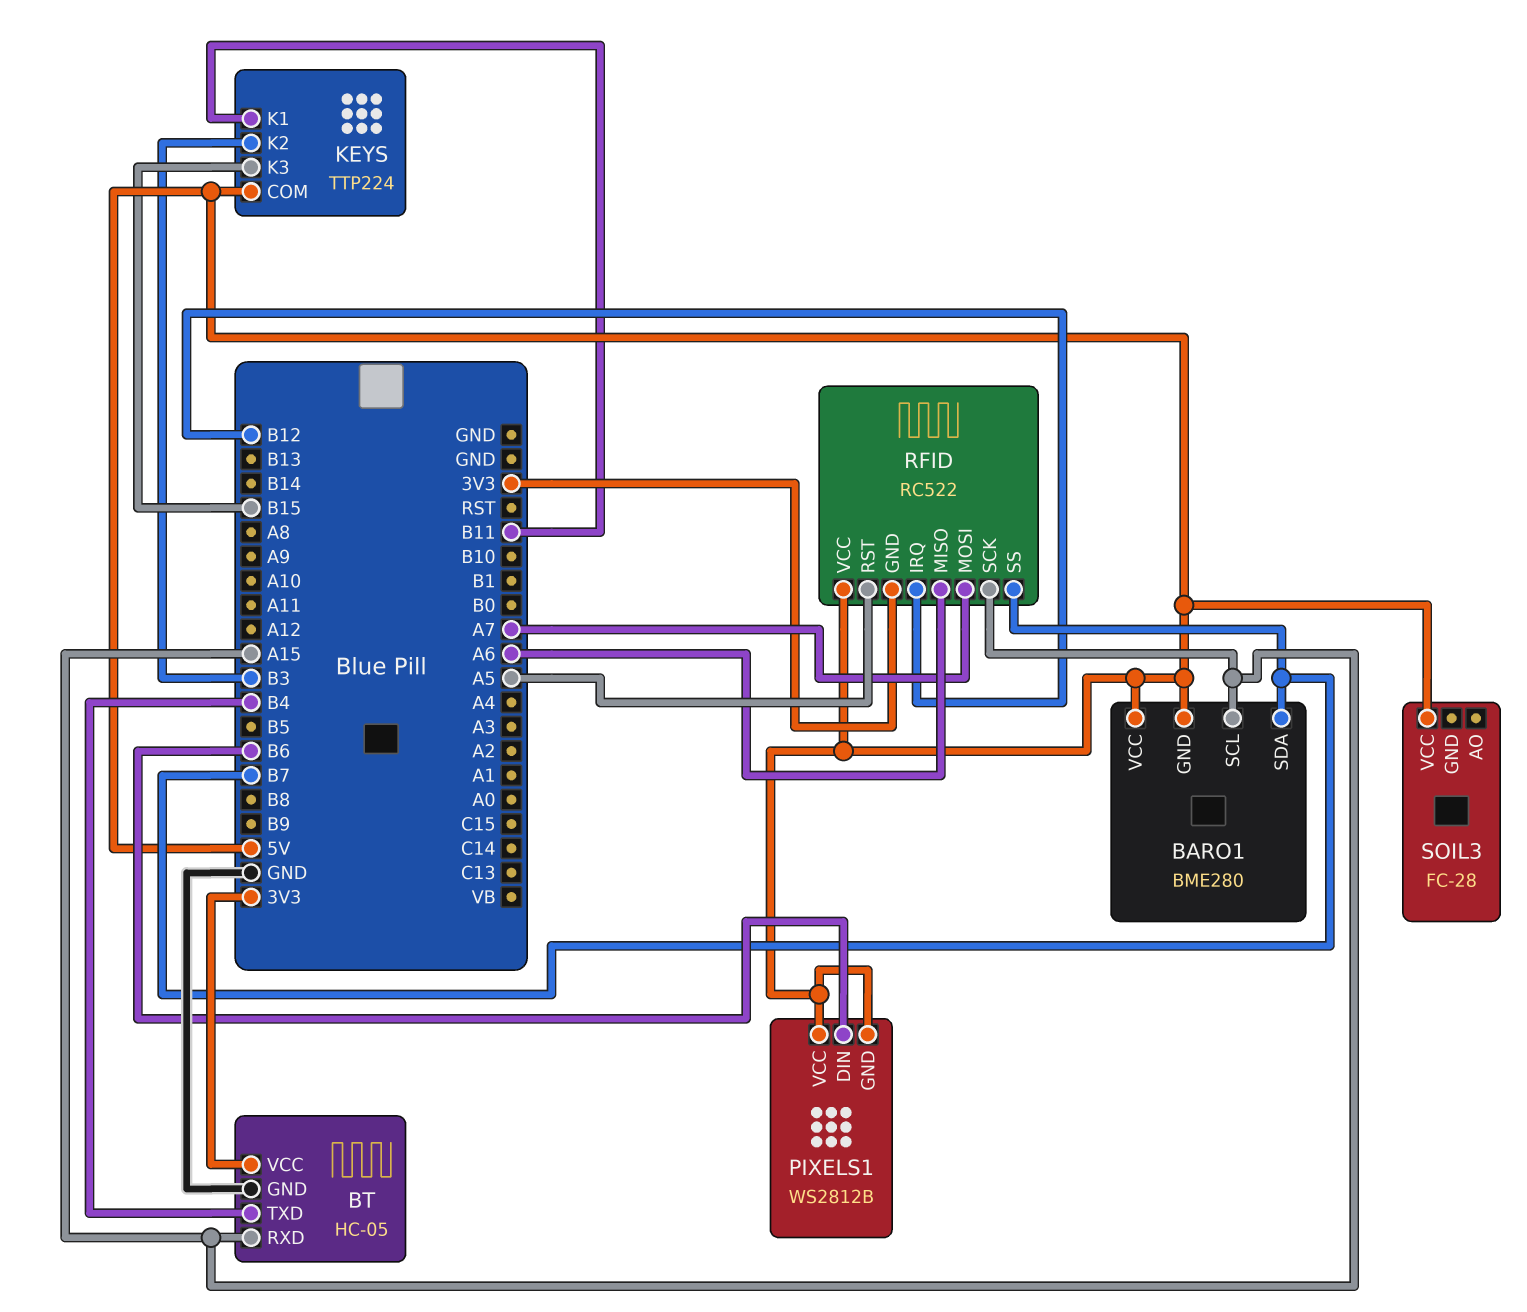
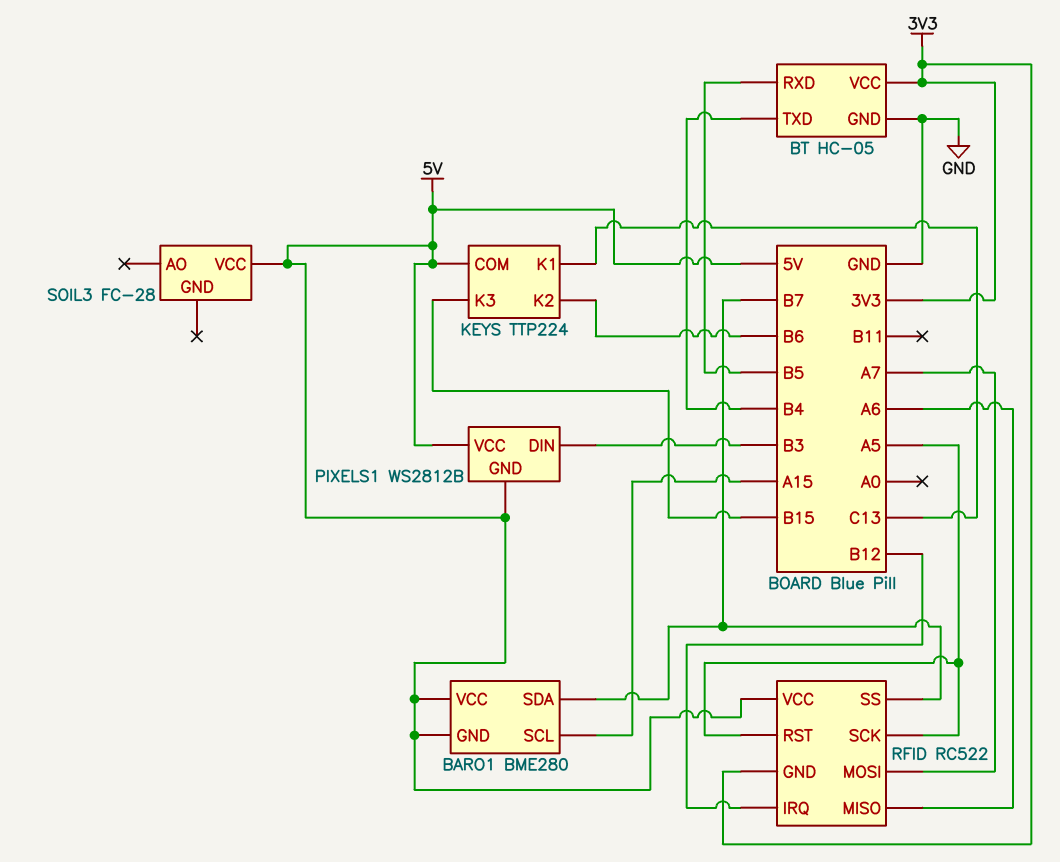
BT pin RXD: A15 -> B5
KEYS pin K1: B11 -> C13
KEYS pin K2: B3 -> B6
PIXELS1 pin DIN: B6 -> B3
RFID pin SCK: A15 -> A5

